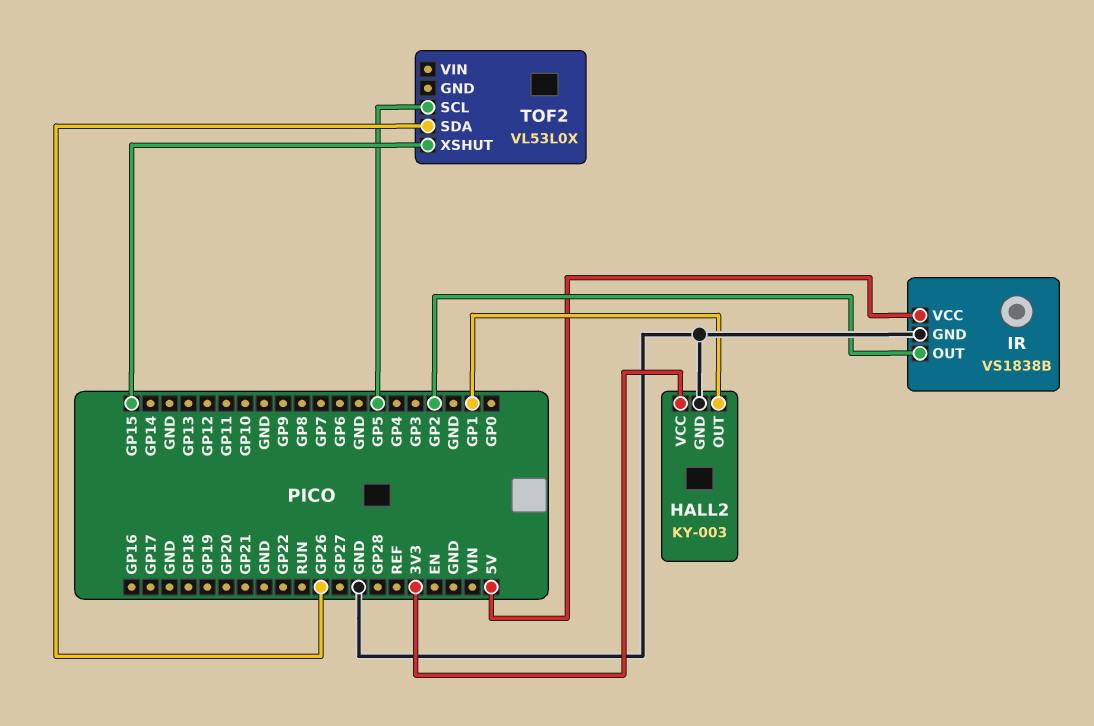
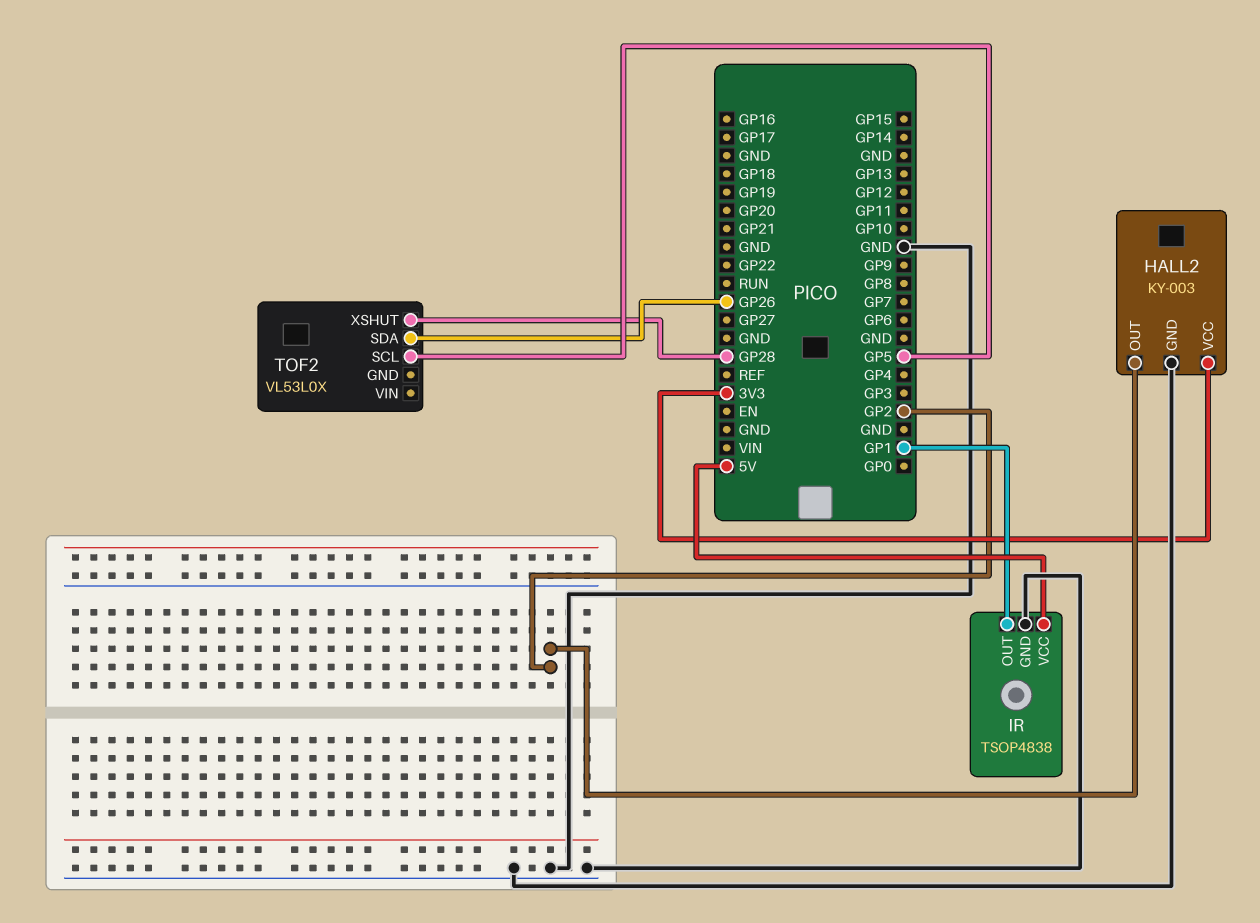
HALL2 pin OUT: GP1 -> GP2
IR: VS1838B -> TSOP4838
IR pin OUT: GP2 -> GP1
TOF2 pin XSHUT: GP15 -> GP28

